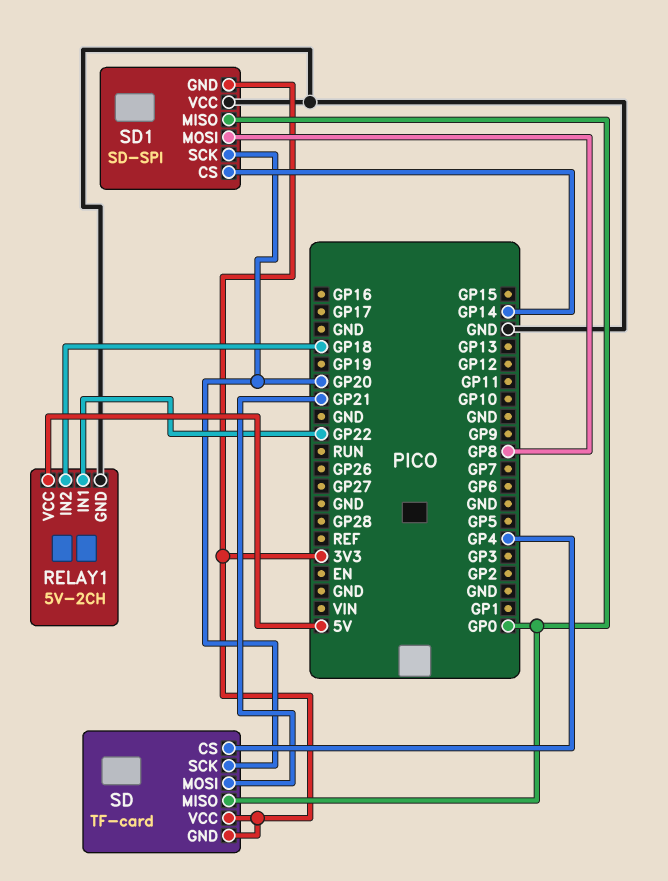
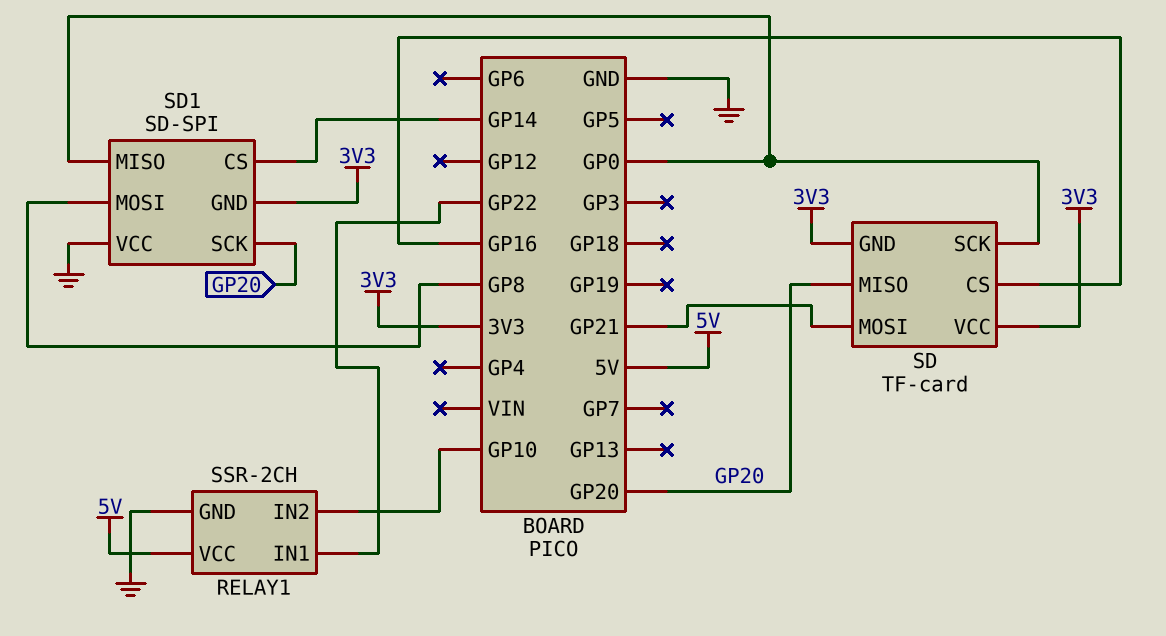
RELAY1: 5V-2CH -> SSR-2CH
RELAY1 pin IN2: GP18 -> GP10
SD pin CS: GP4 -> GP16
SD pin MISO: GP0 -> GP20
SD pin SCK: GP20 -> GP0

